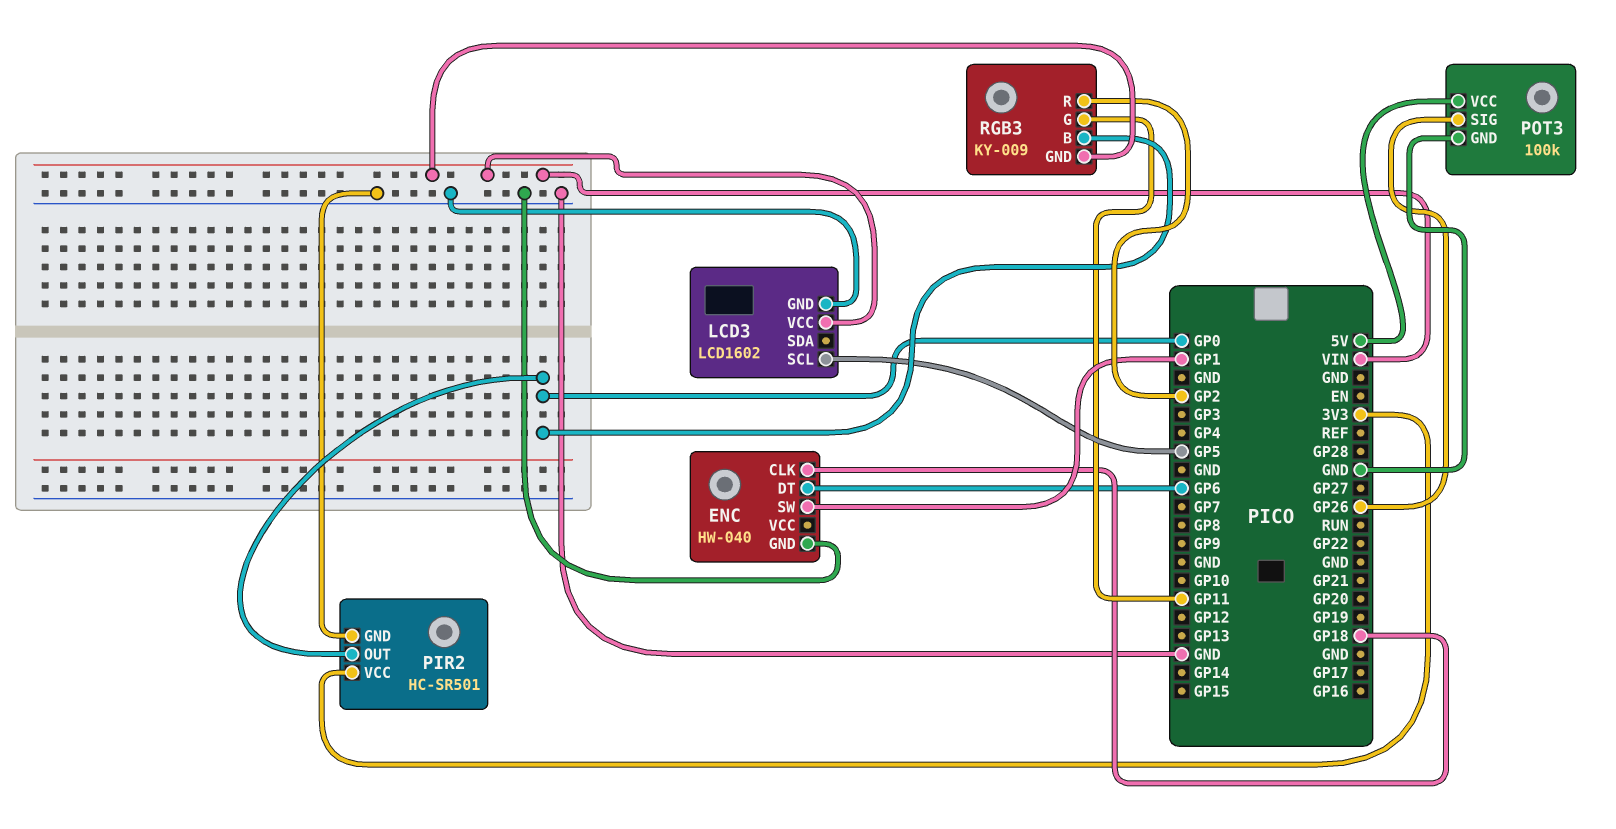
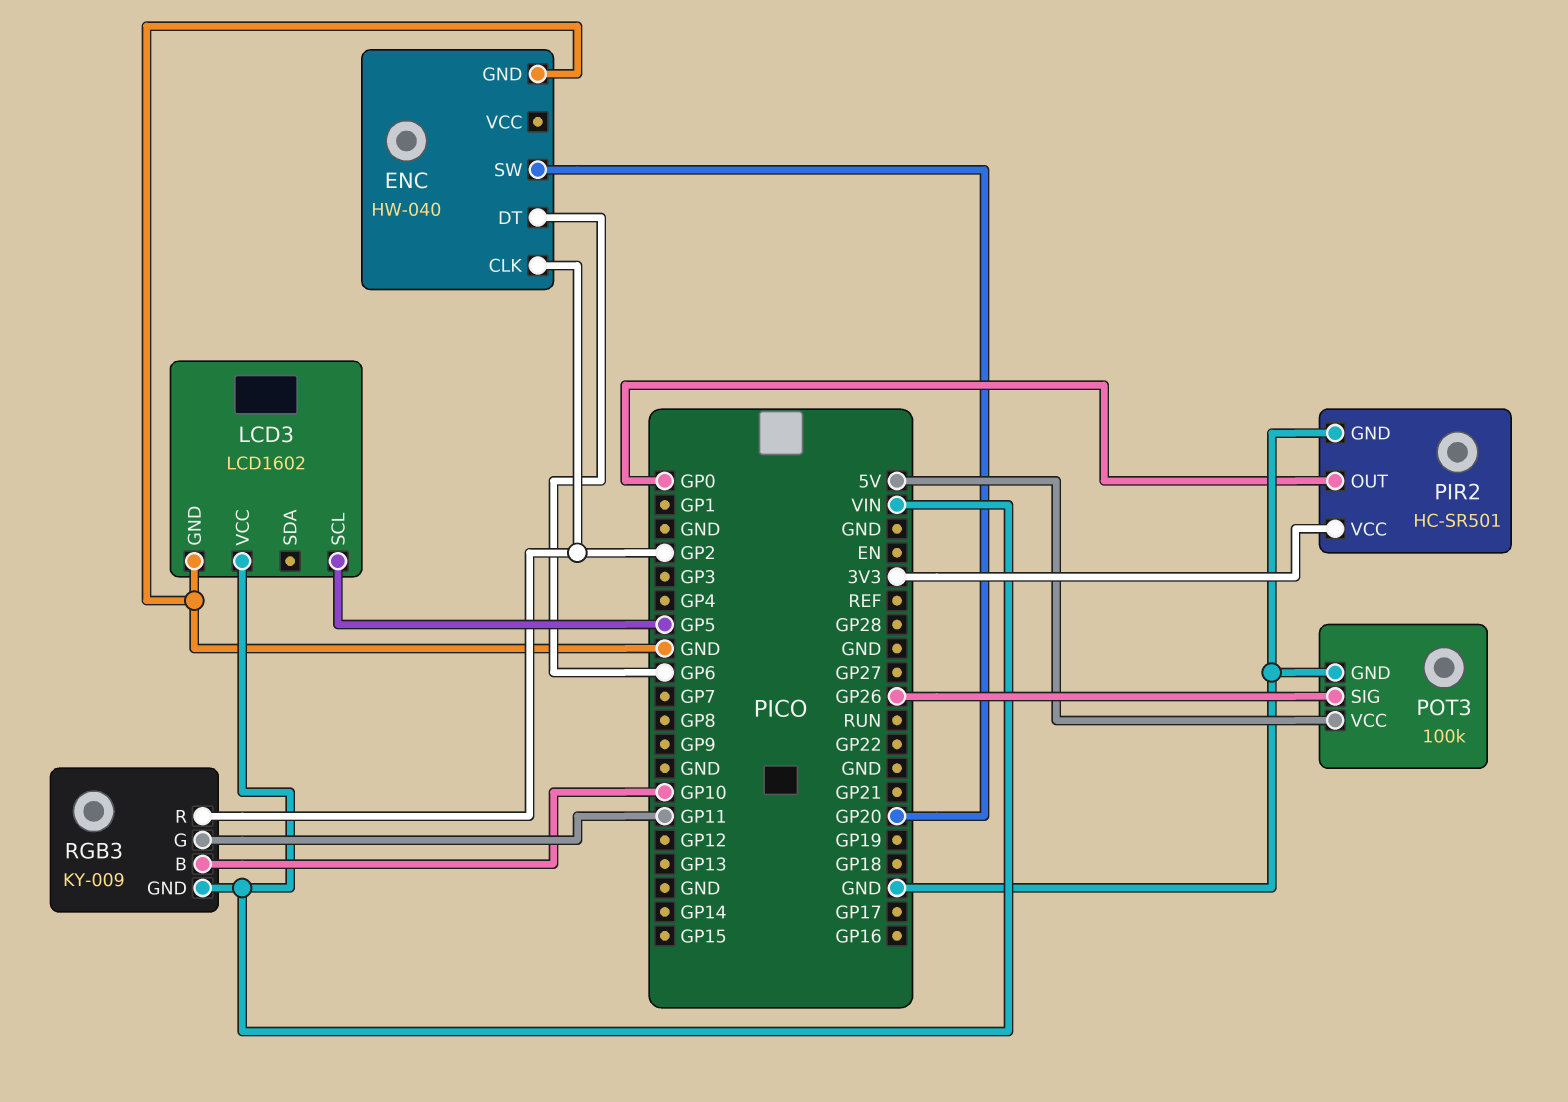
ENC pin CLK: GP18 -> GP2
ENC pin SW: GP1 -> GP20
RGB3 pin B: GP0 -> GP10

